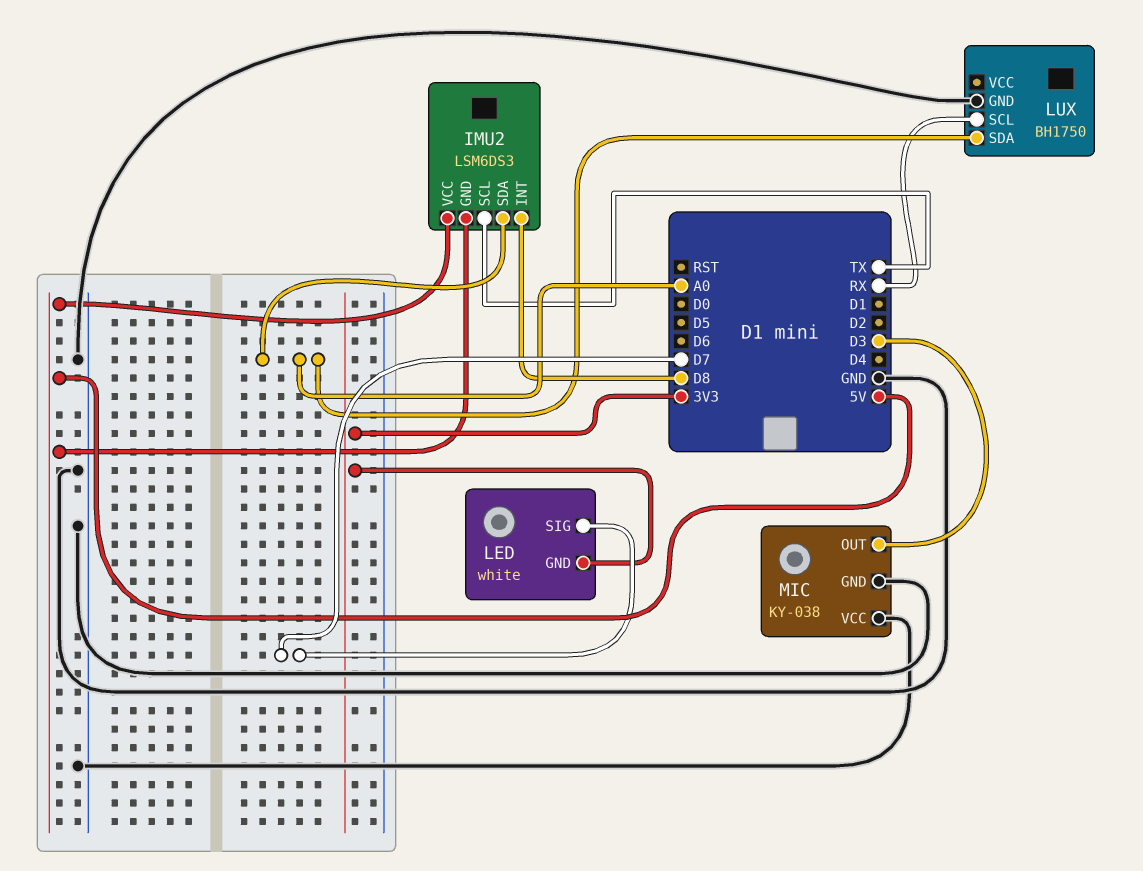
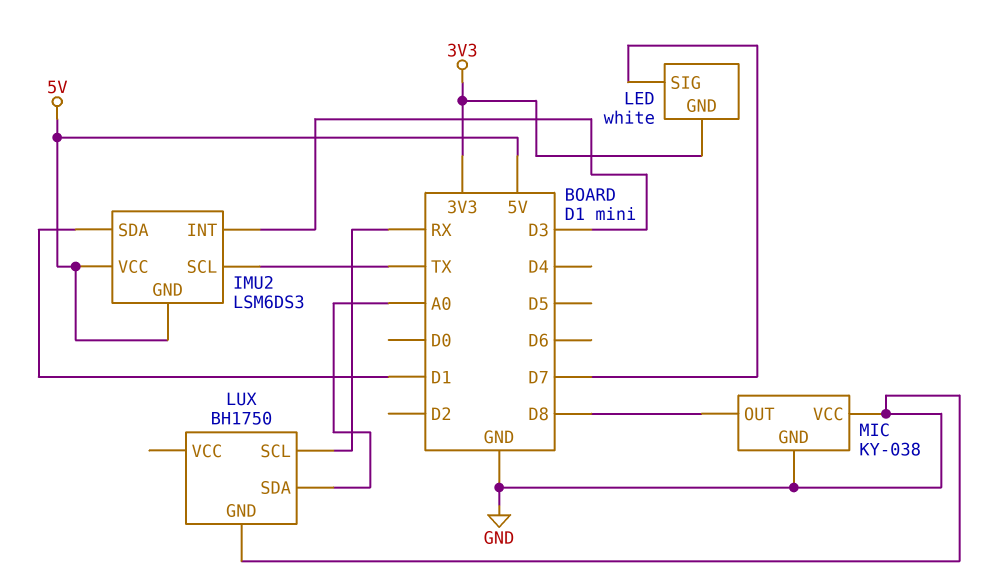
IMU2 pin INT: D8 -> D3
IMU2 pin SDA: A0 -> D1
MIC pin OUT: D3 -> D8

